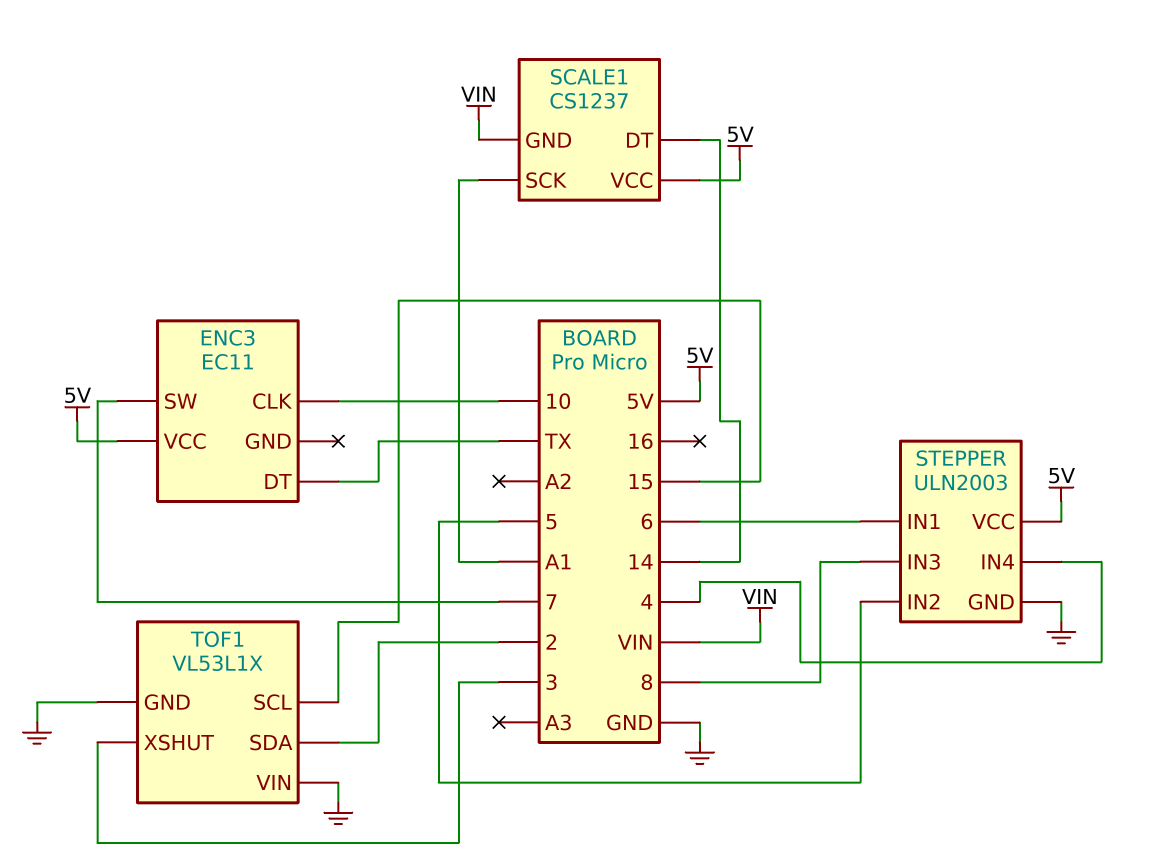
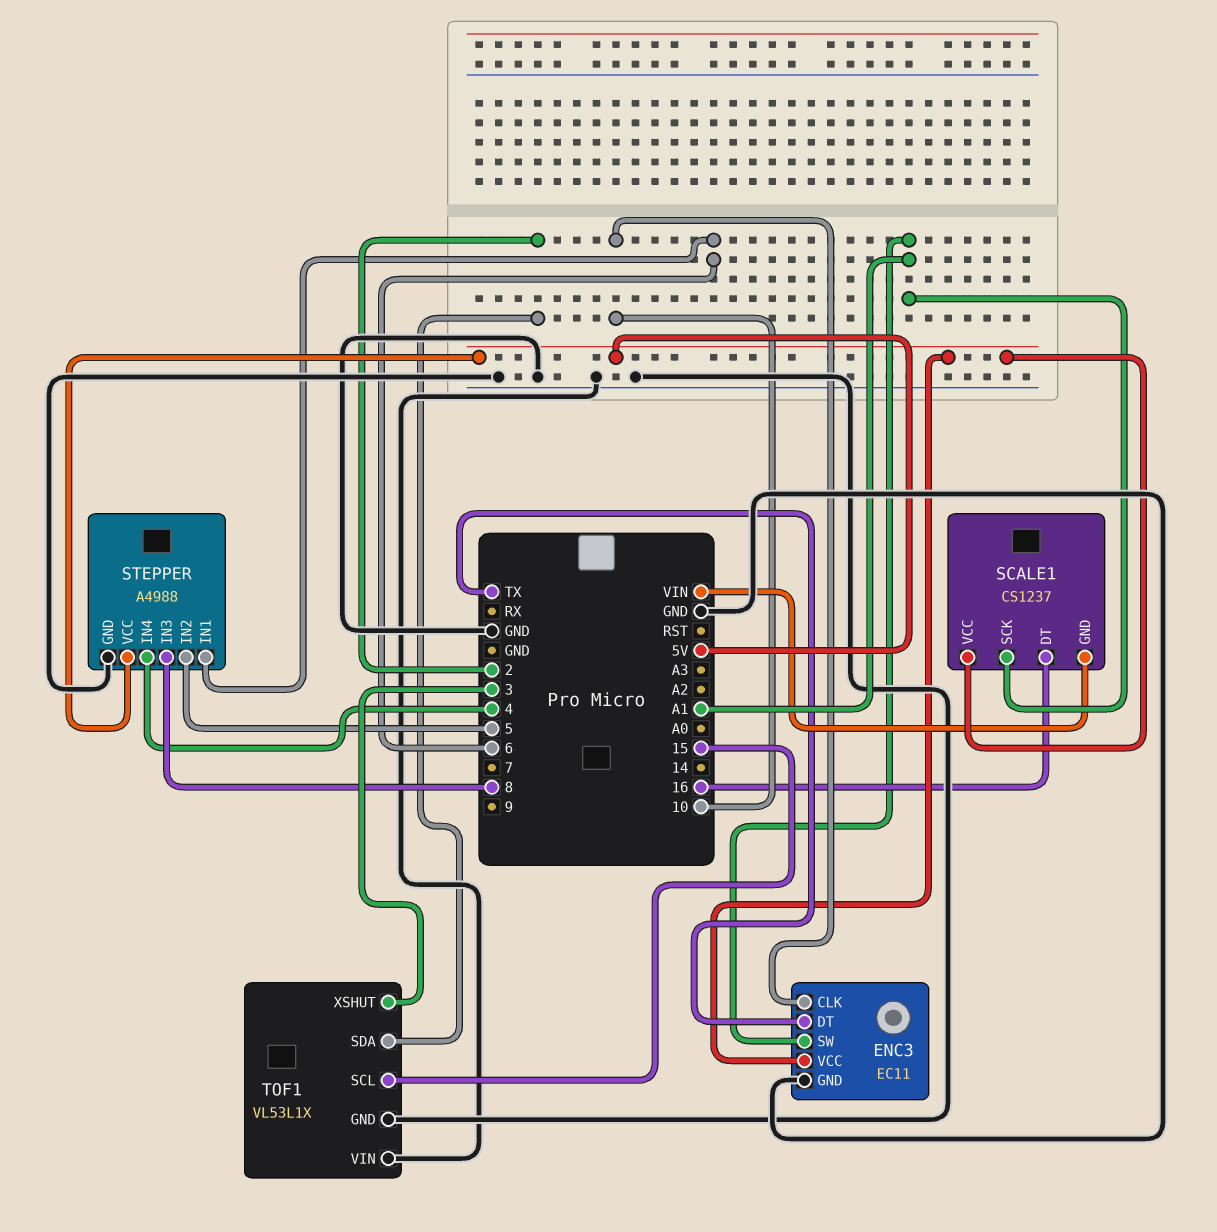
ENC3 pin GND: none -> GND
ENC3 pin SW: 7 -> A1
SCALE1 pin DT: 14 -> 16
STEPPER: ULN2003 -> A4988

